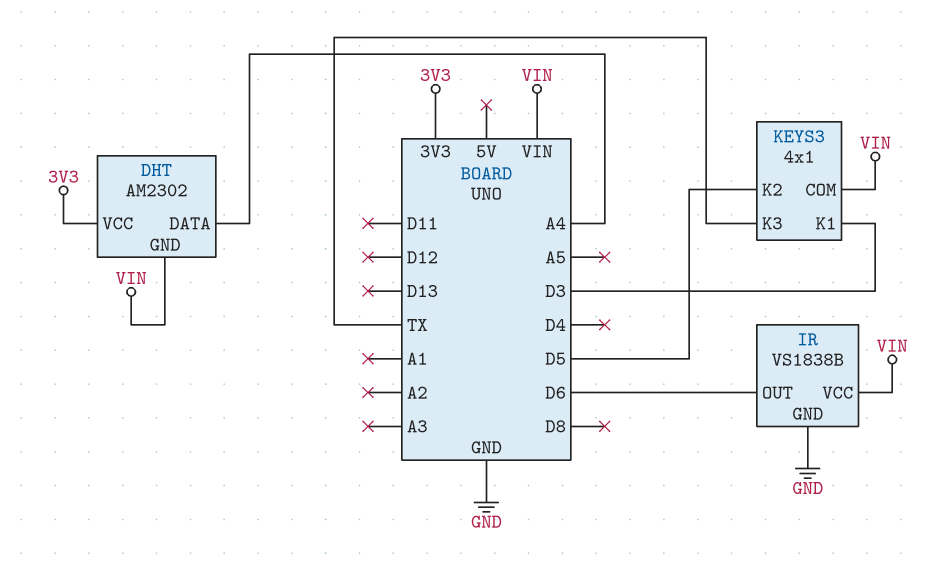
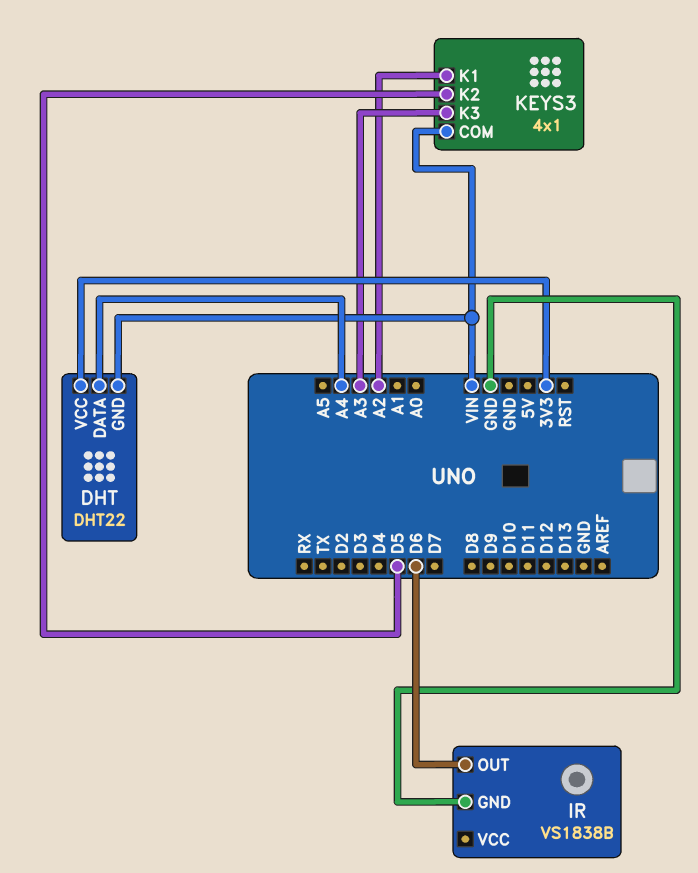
DHT: AM2302 -> DHT22
IR pin VCC: VIN -> none
KEYS3 pin K1: D3 -> A2
KEYS3 pin K3: TX -> A3

